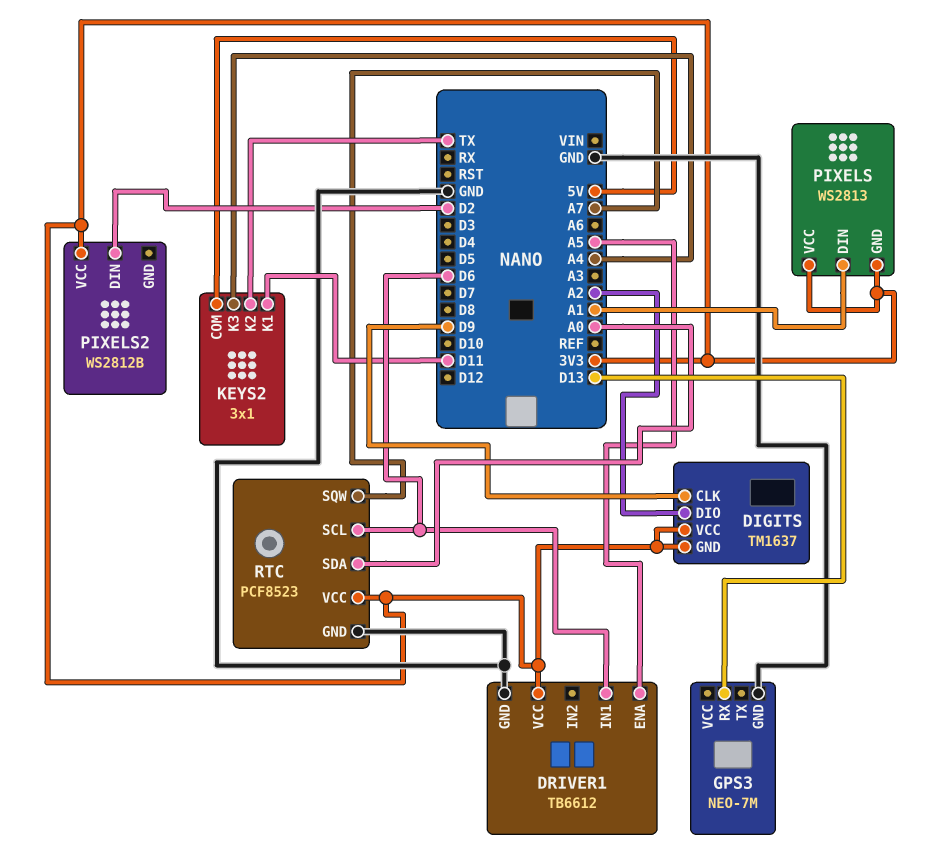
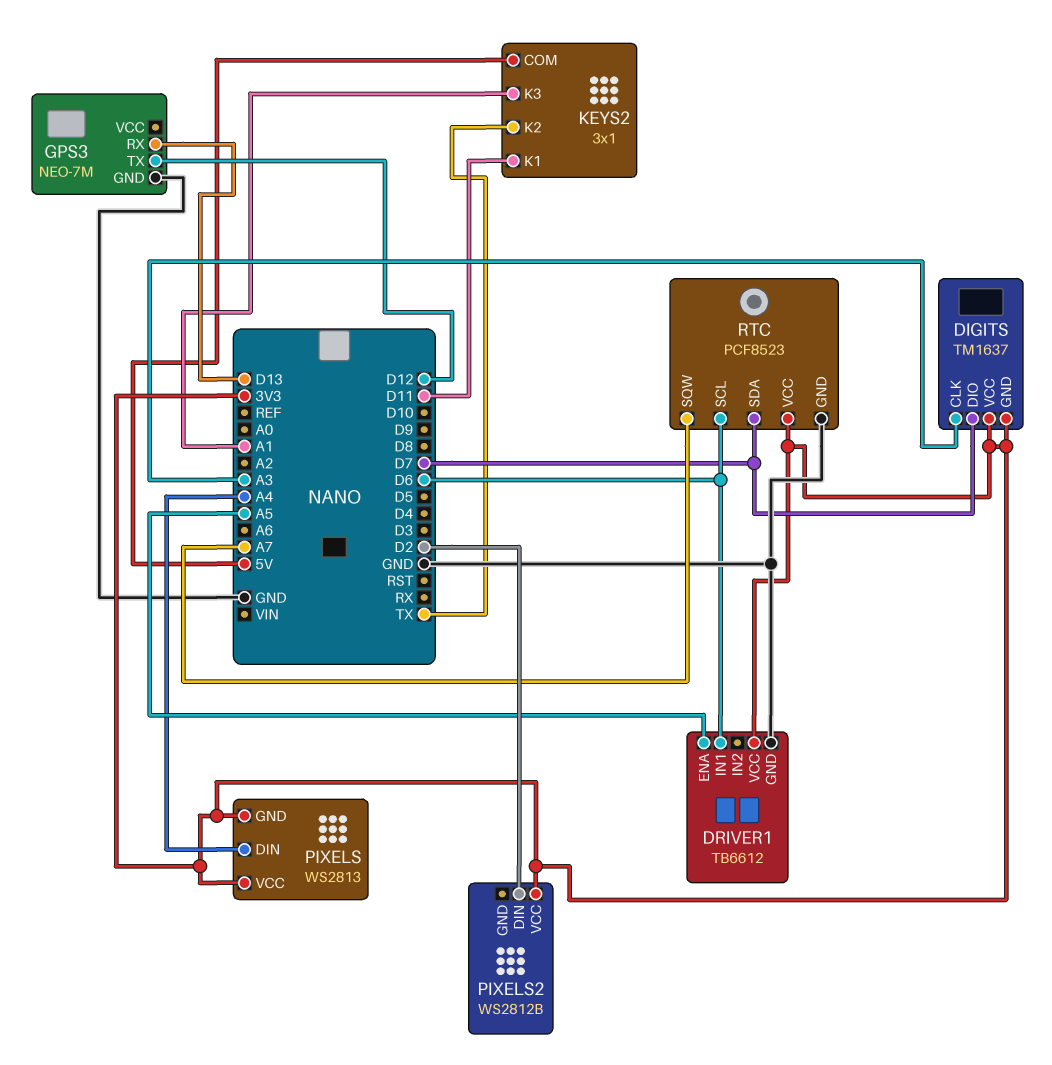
DIGITS pin CLK: D9 -> A3
DIGITS pin DIO: A2 -> D7
GPS3 pin TX: none -> D12
KEYS2 pin K3: A4 -> A1
PIXELS pin DIN: A1 -> A4
RTC pin SDA: A0 -> D7

